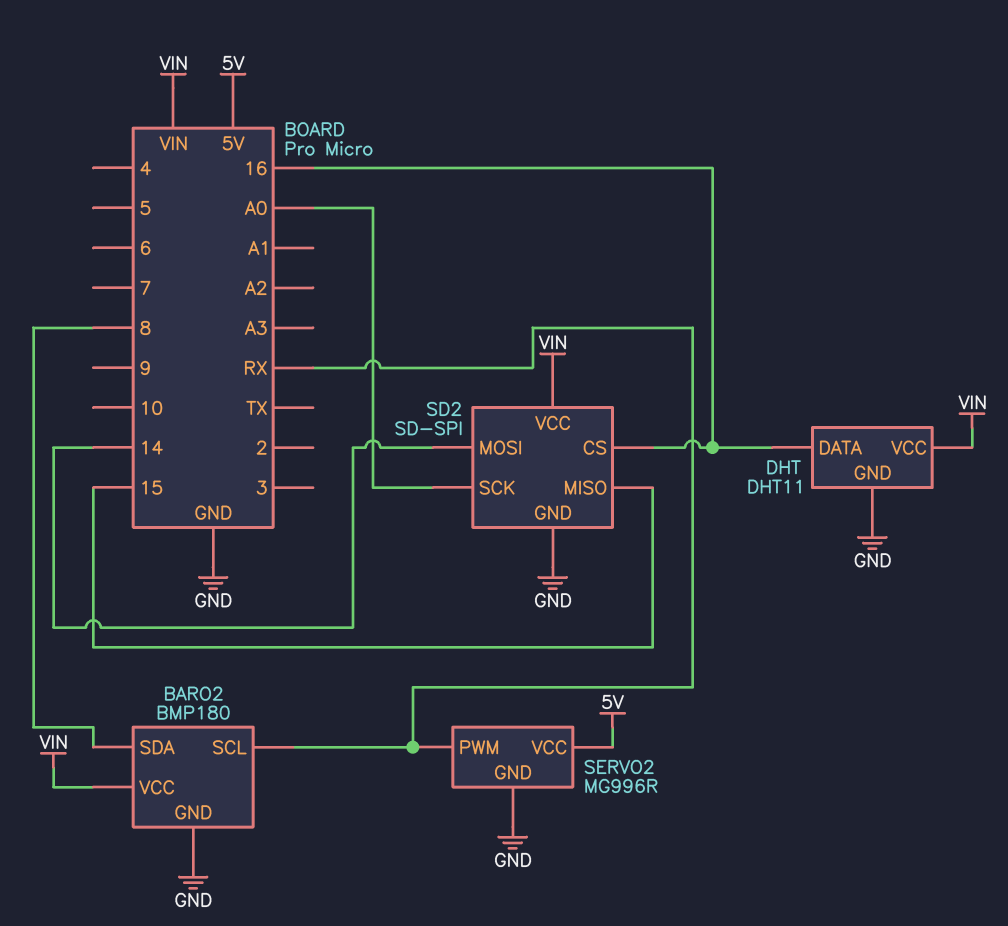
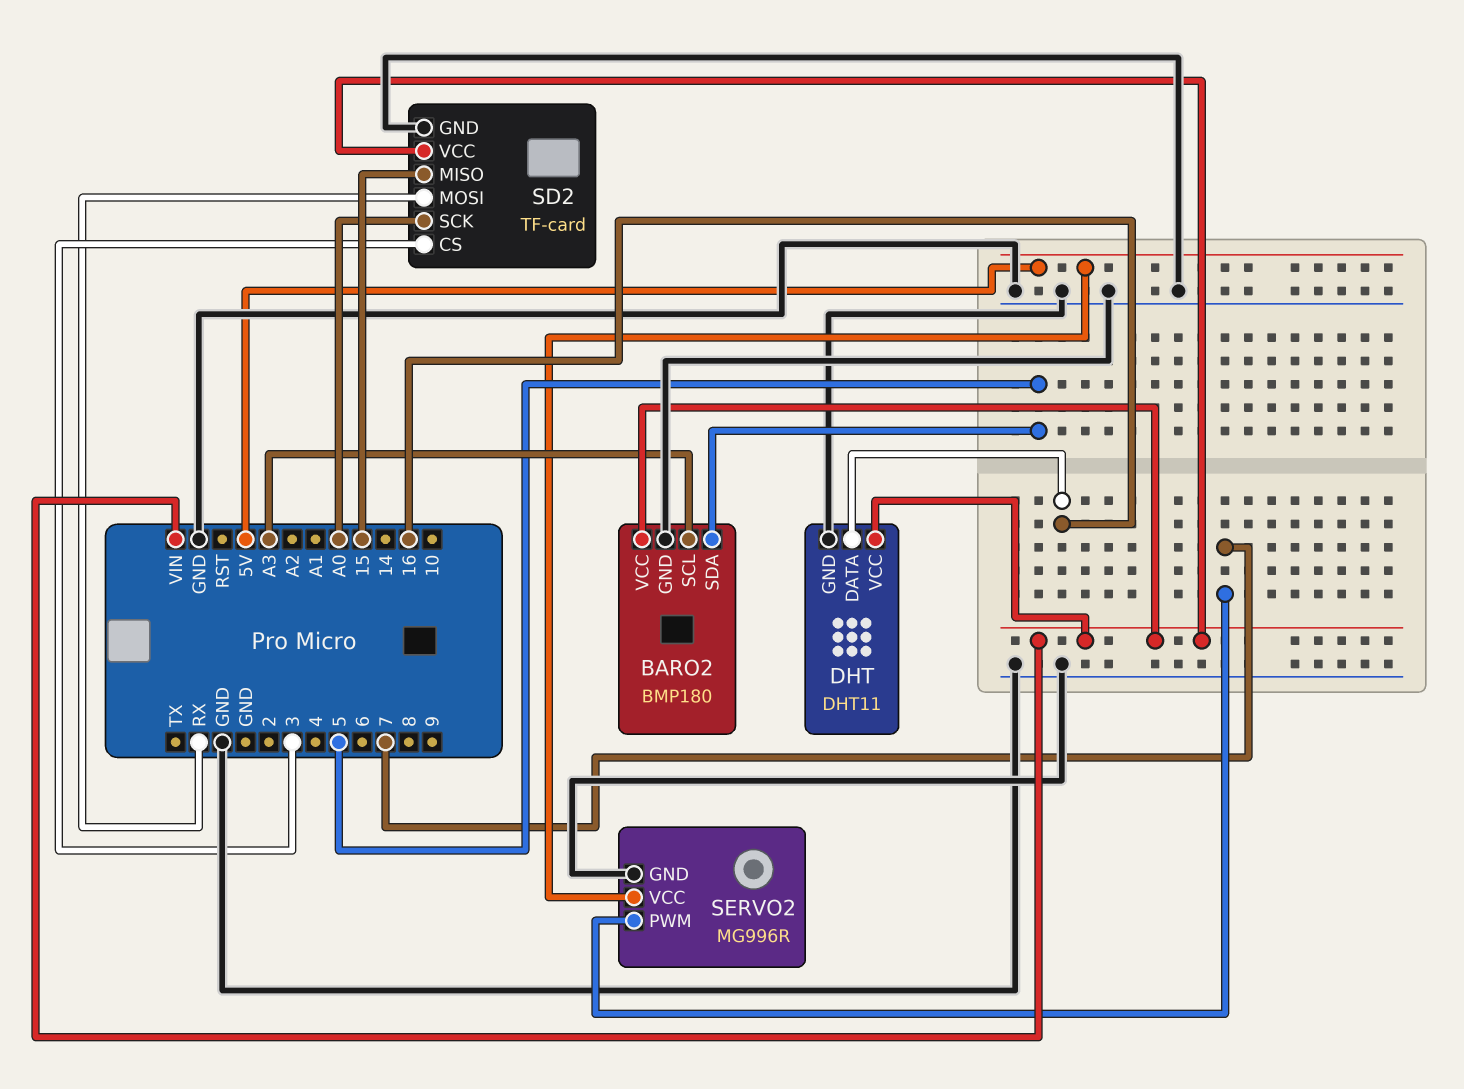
BARO2 pin SCL: RX -> A3
BARO2 pin SDA: 8 -> 5
SD2: SD-SPI -> TF-card
SD2 pin CS: 16 -> 3
SD2 pin MOSI: 14 -> RX
SERVO2 pin PWM: RX -> 7

